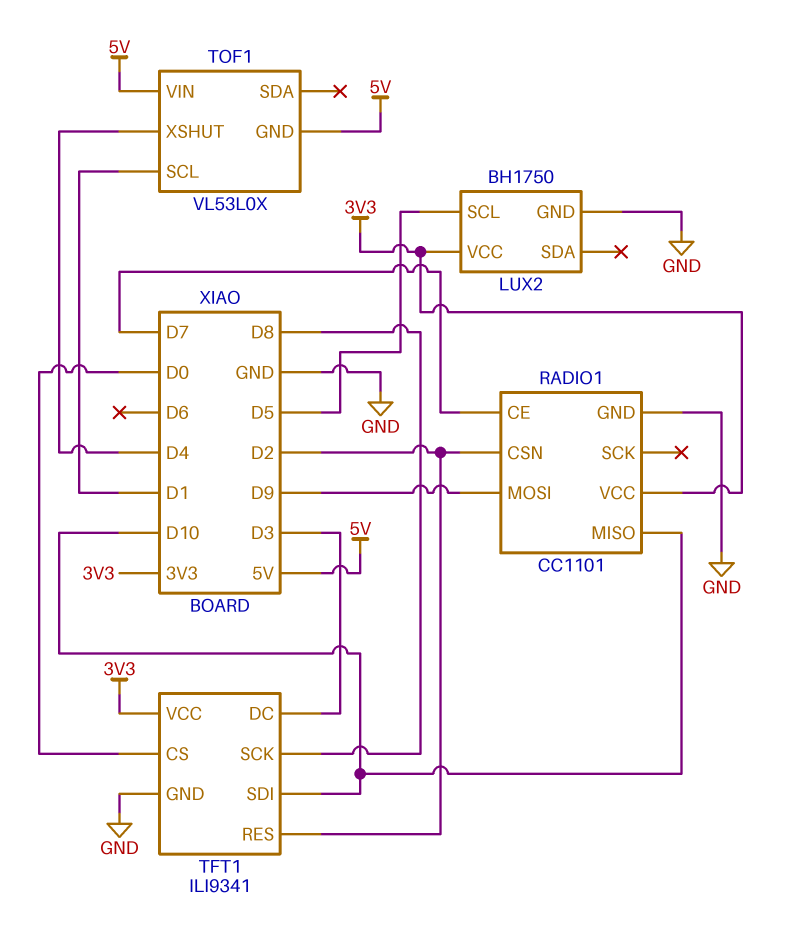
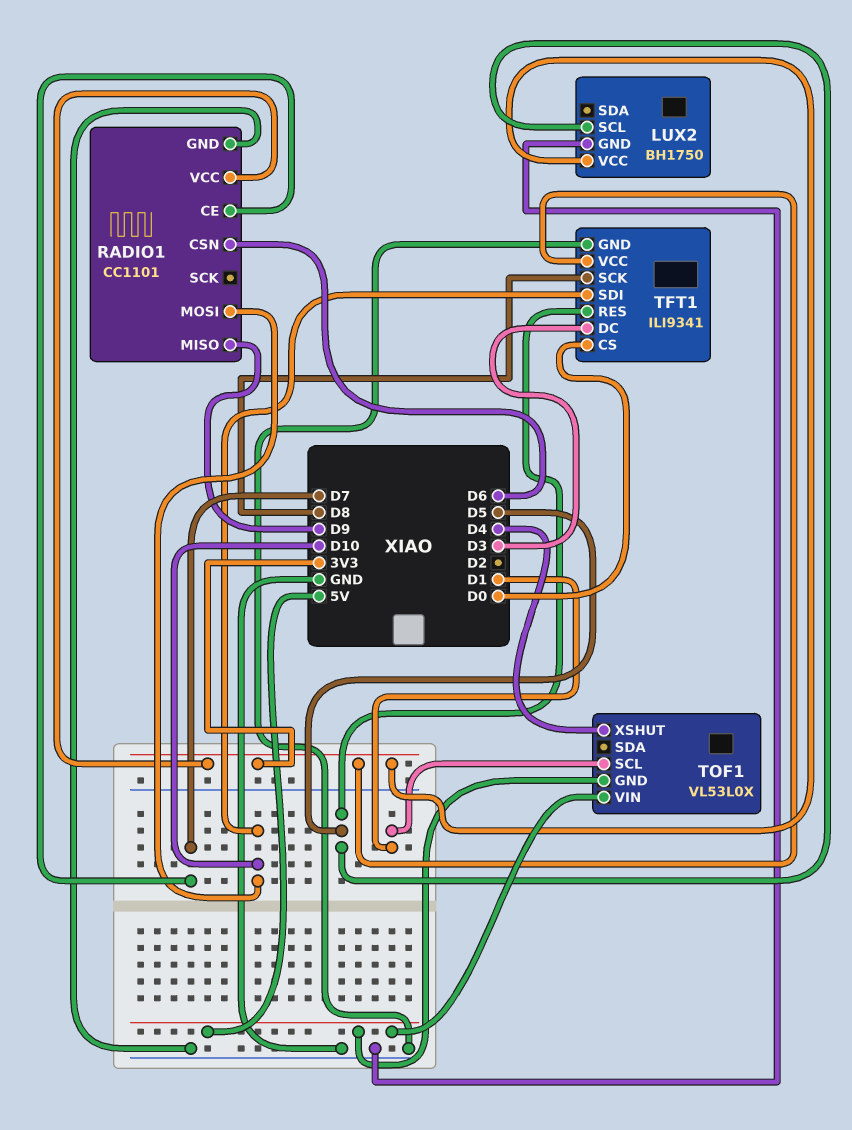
RADIO1 pin CSN: D2 -> D6
RADIO1 pin MISO: D10 -> D9
RADIO1 pin MOSI: D9 -> D10
TFT1 pin RES: D2 -> D5

